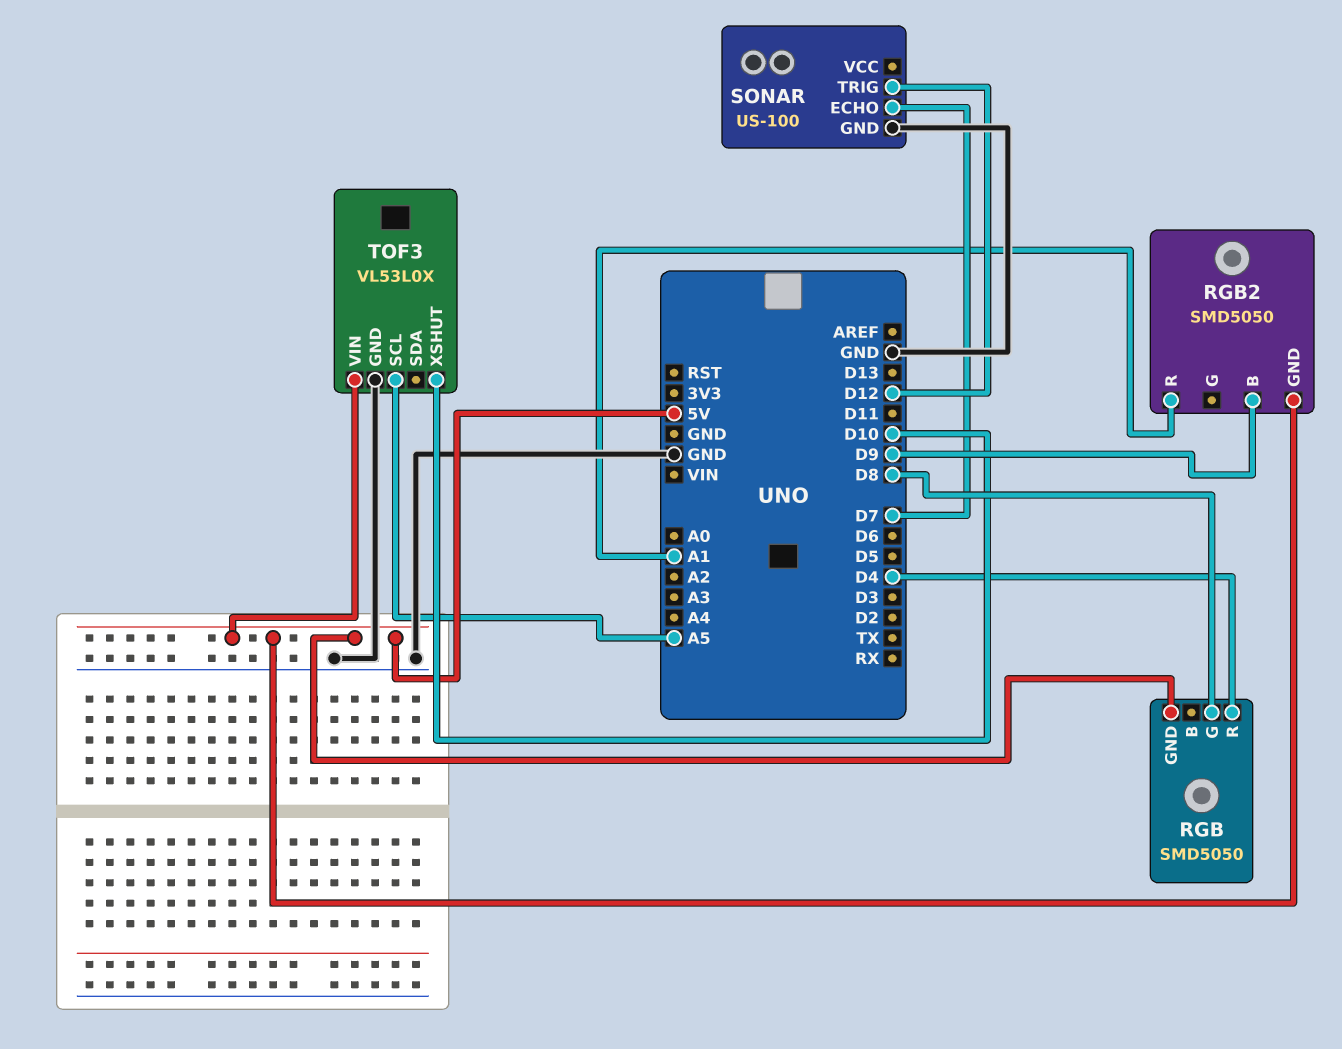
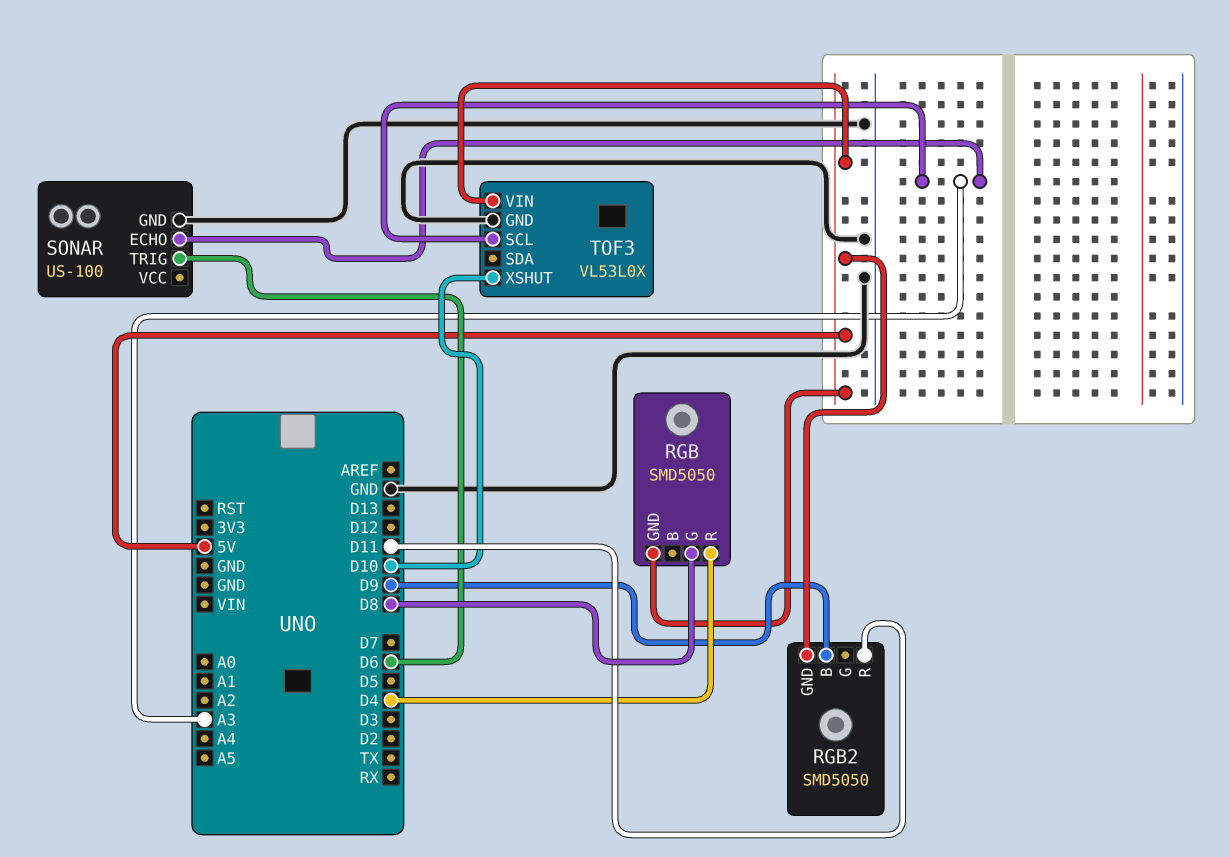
RGB2 pin R: A1 -> D11
SONAR pin ECHO: D7 -> A3
SONAR pin TRIG: D12 -> D6
TOF3 pin SCL: A5 -> A3

